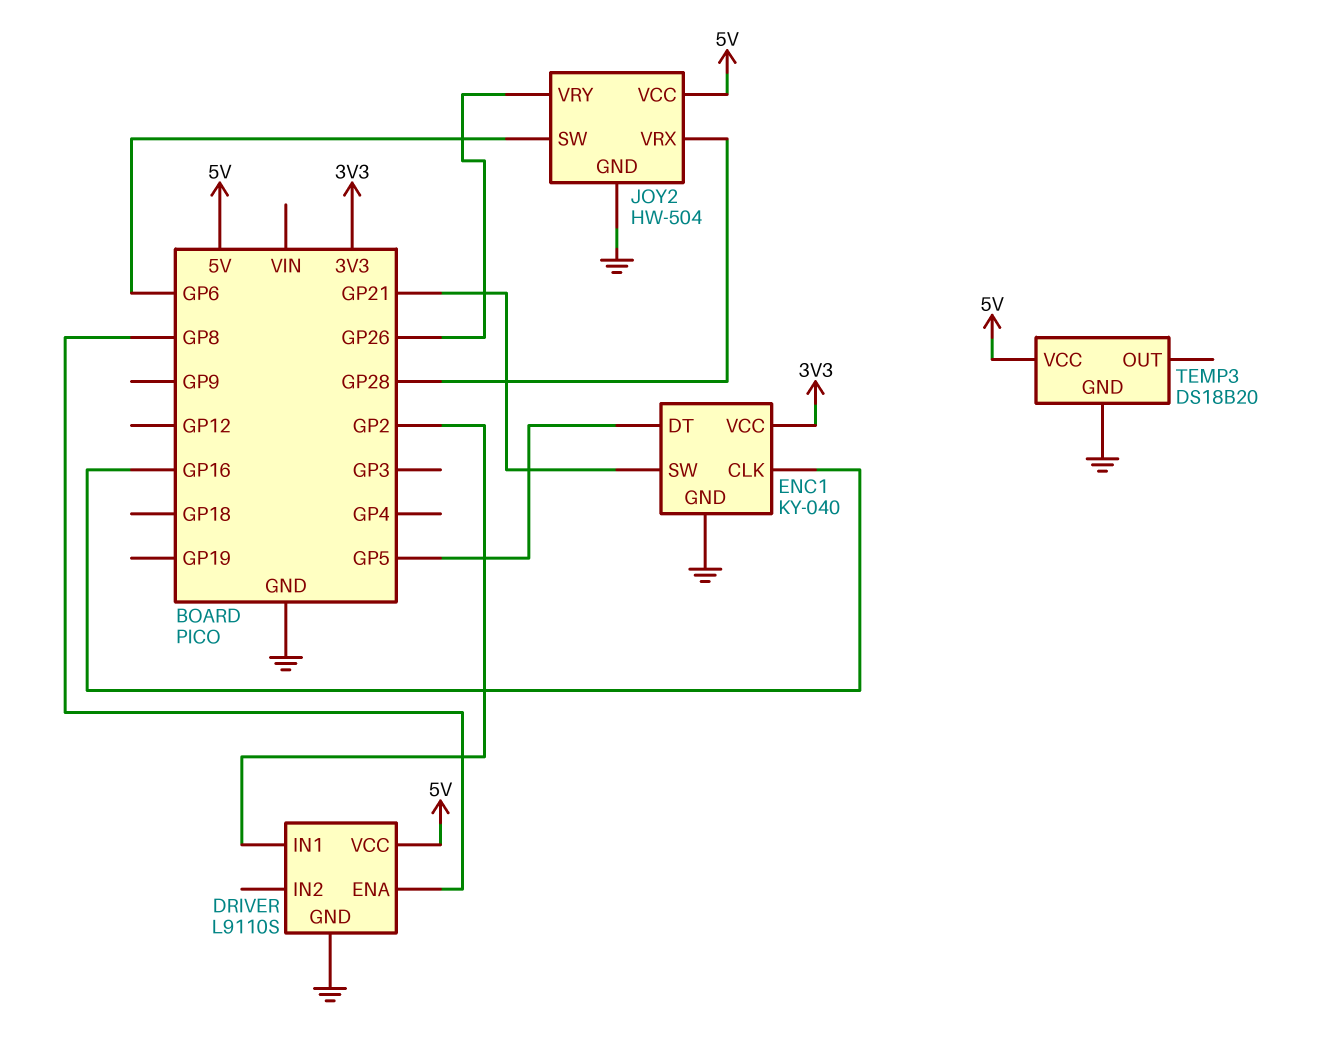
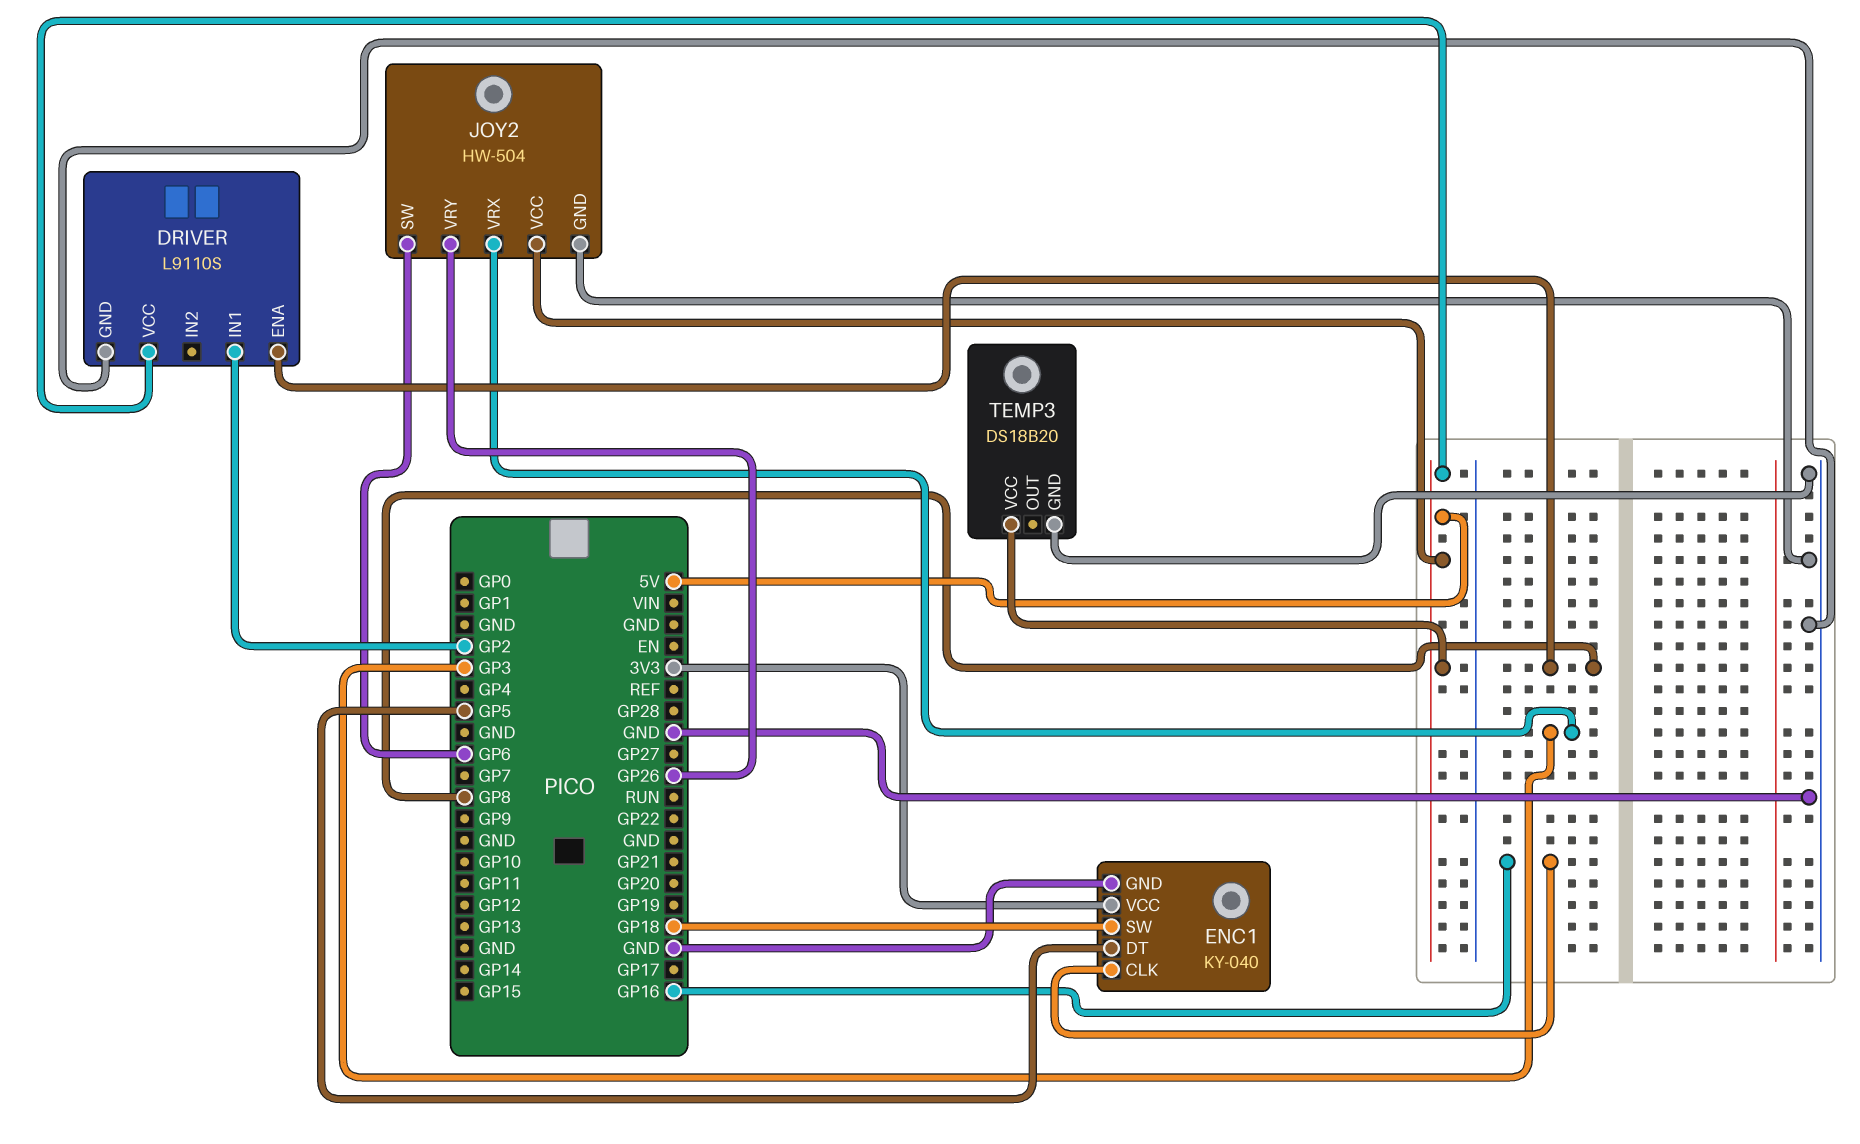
ENC1 pin SW: GP21 -> GP18
JOY2 pin VRX: GP28 -> GP3

